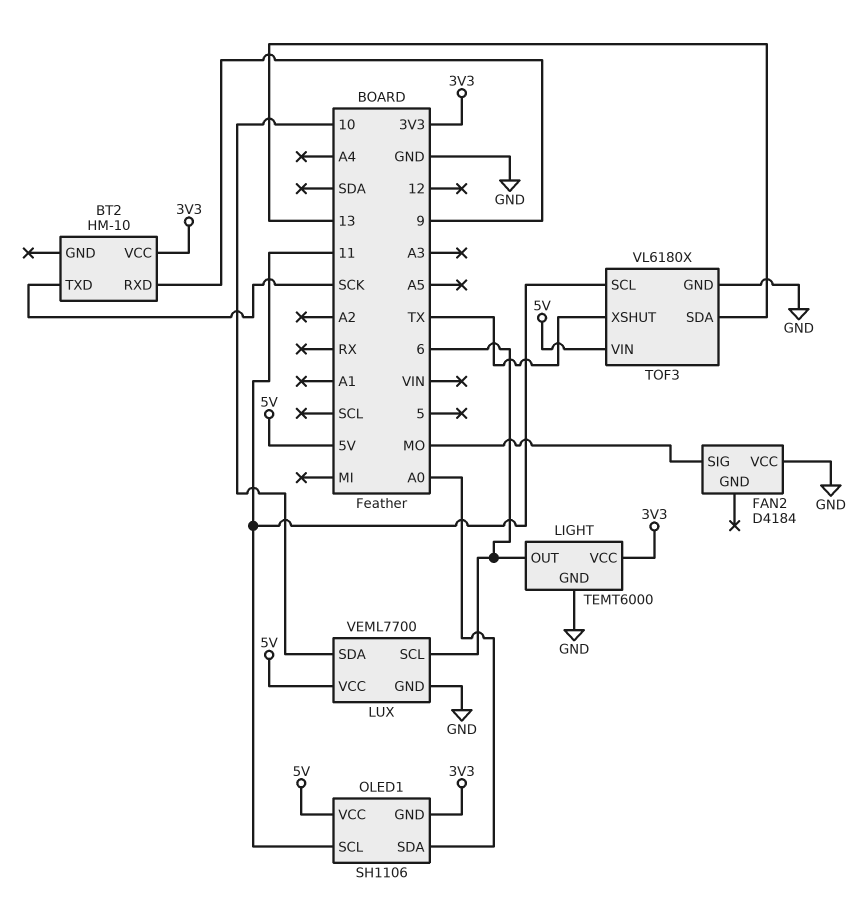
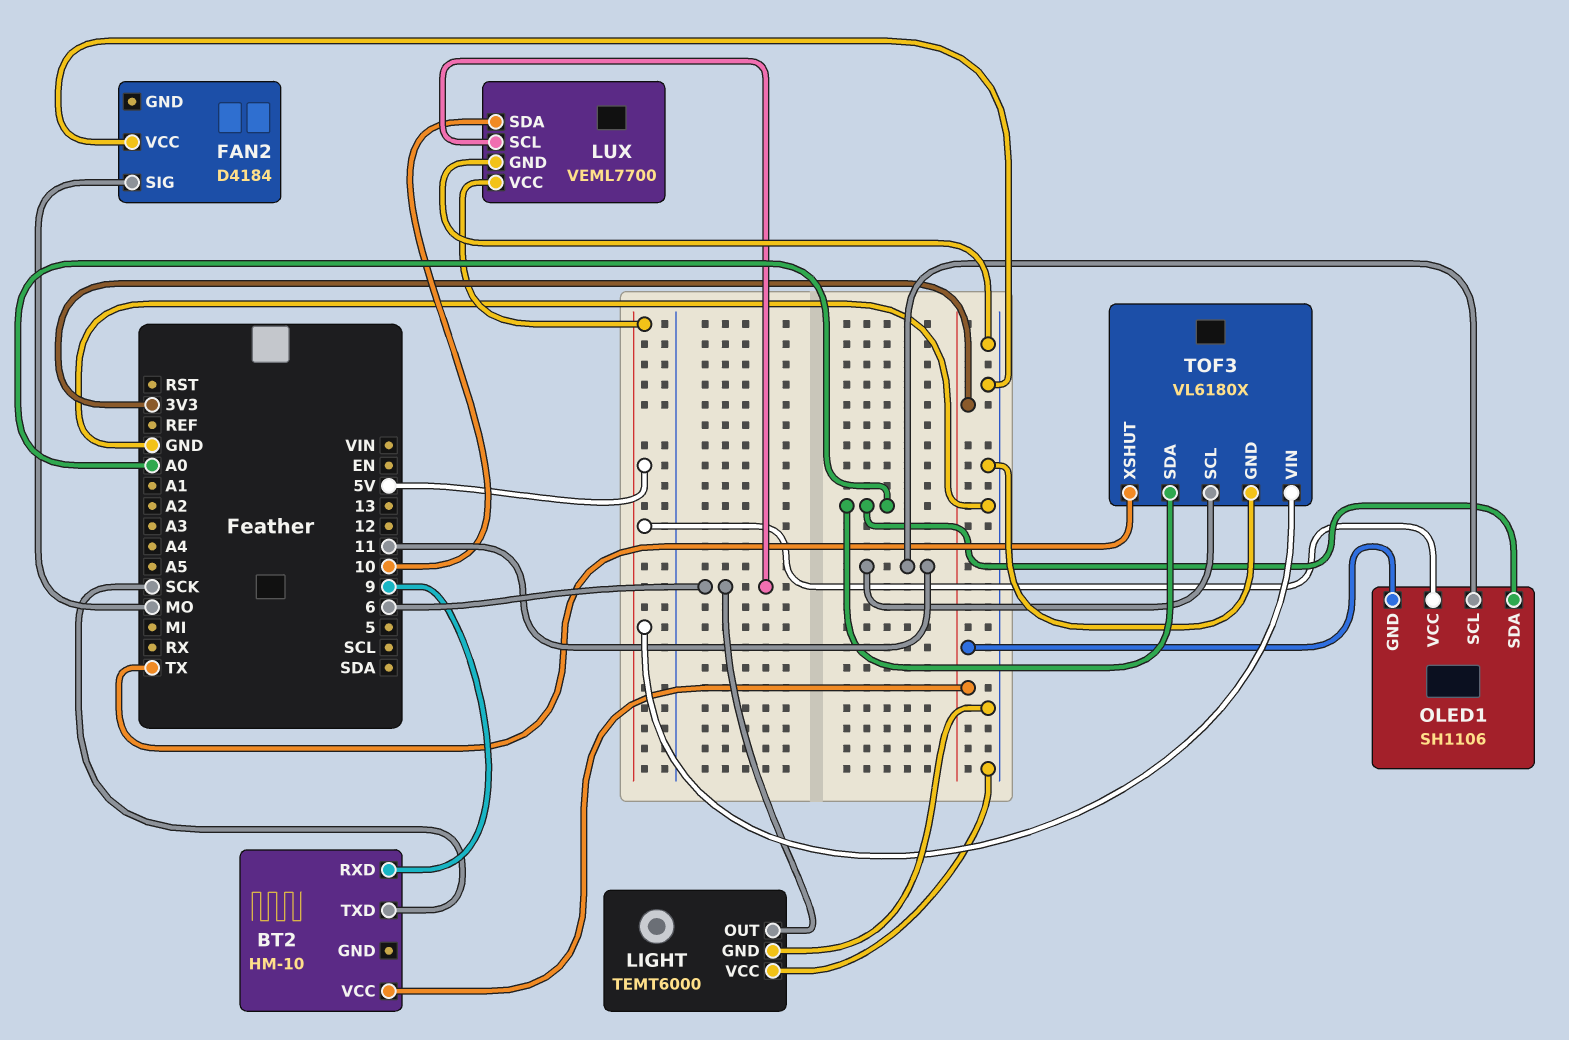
LIGHT pin VCC: 3V3 -> GND
TOF3 pin SDA: 13 -> A0

